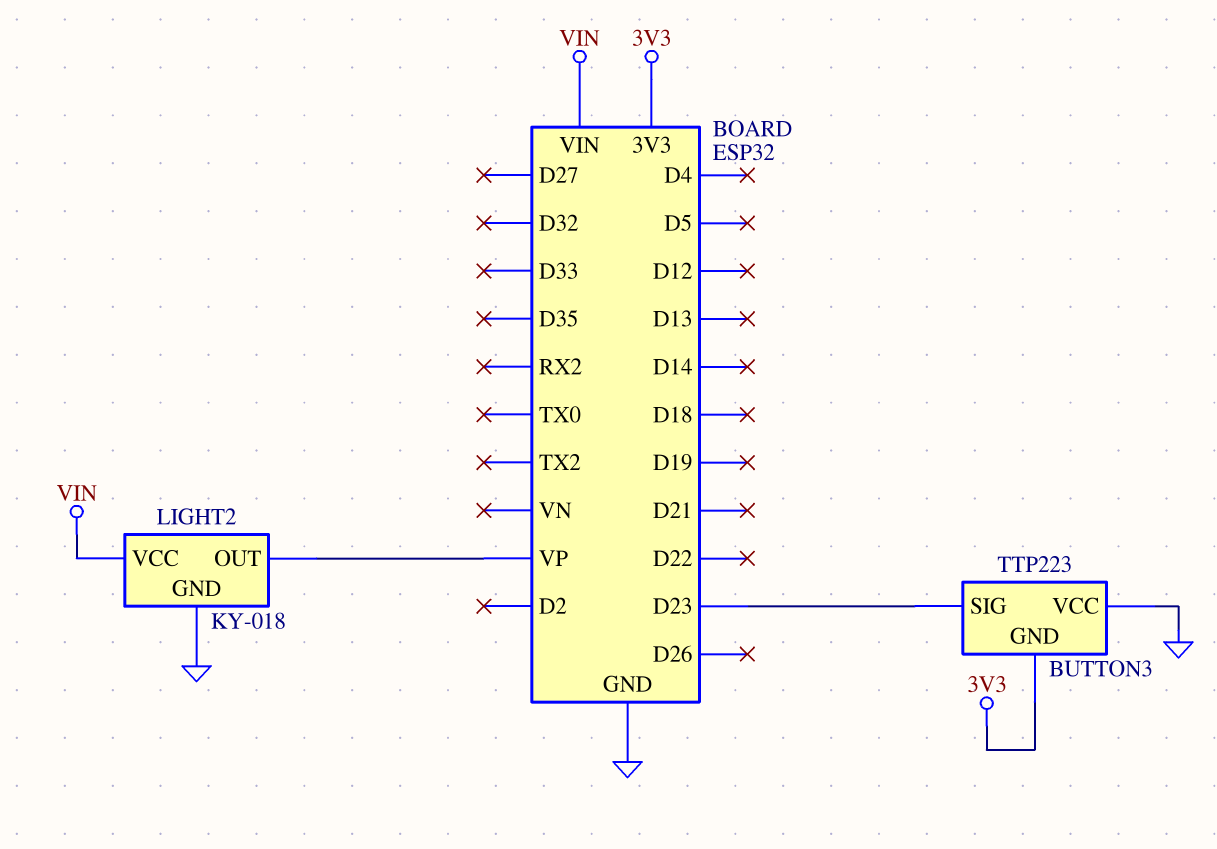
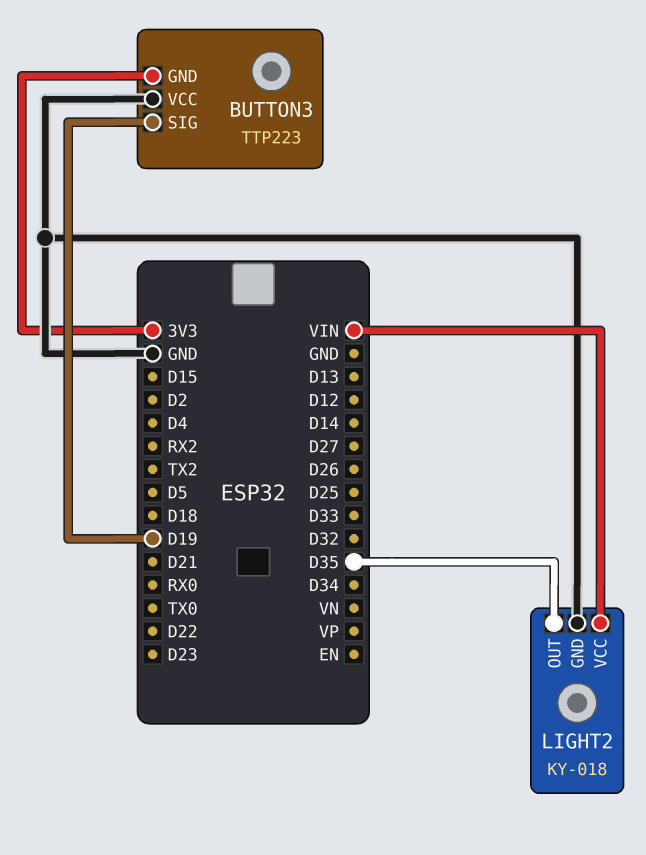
BUTTON3 pin SIG: D23 -> D19
LIGHT2 pin OUT: VP -> D35

